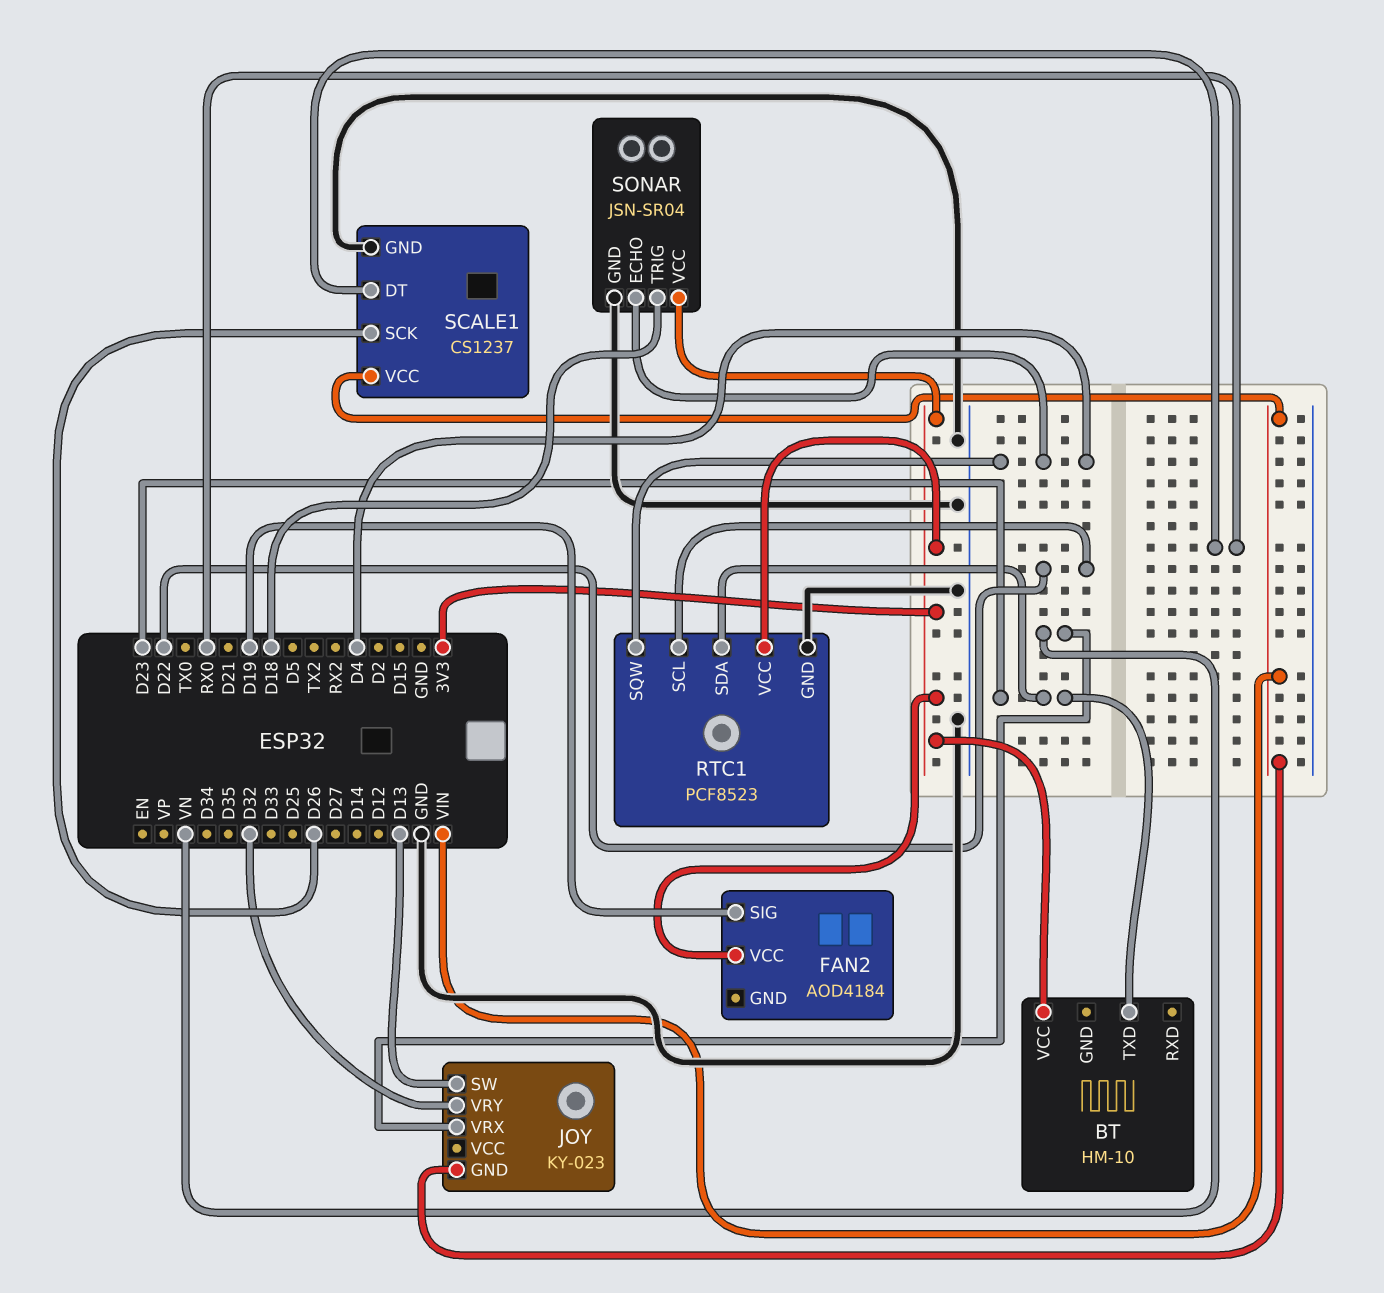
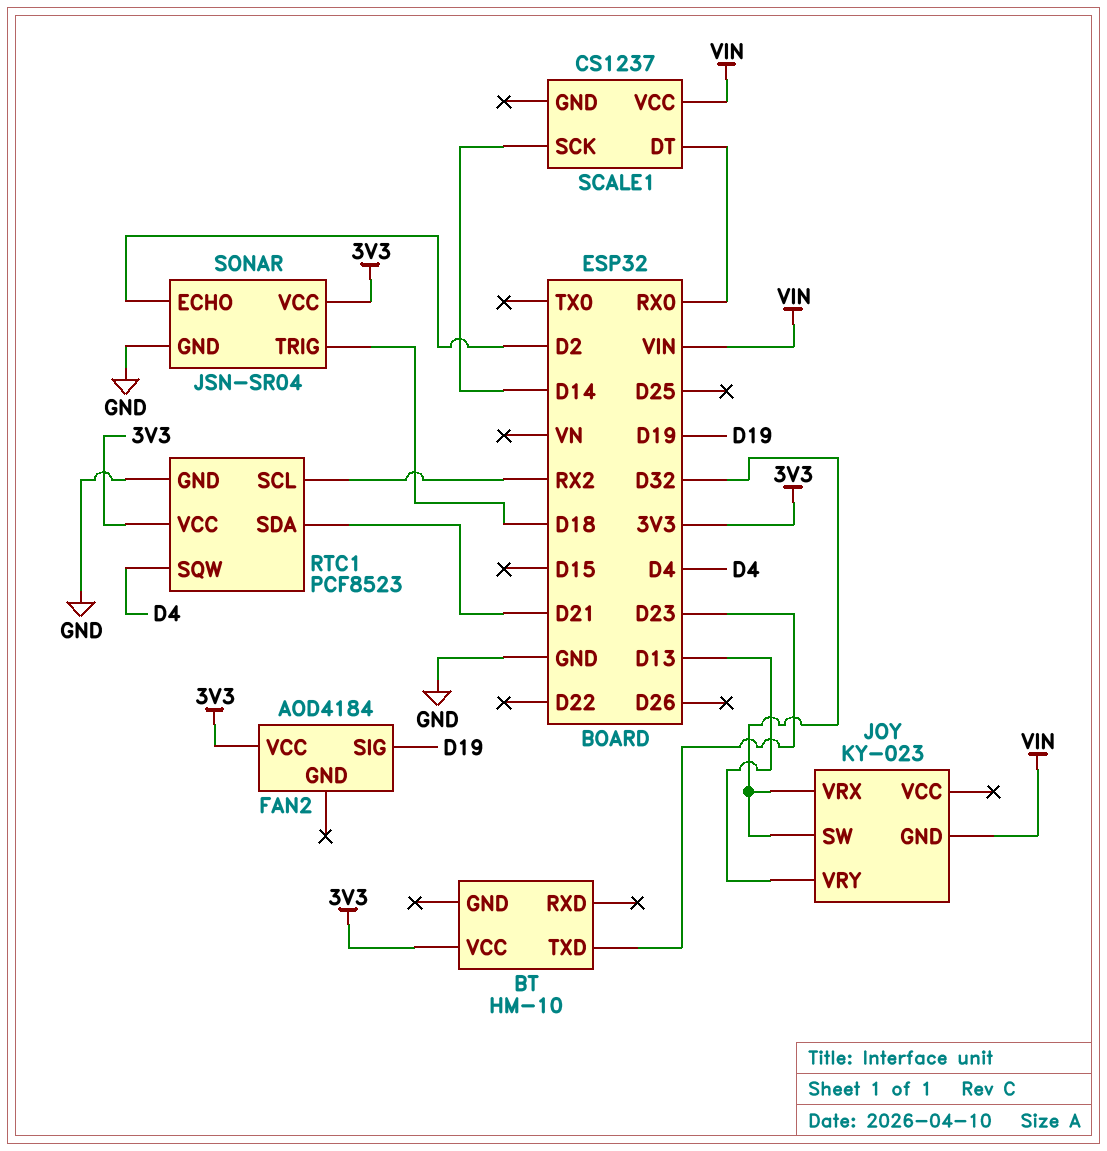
JOY pin SW: D13 -> D32
JOY pin VRX: VN -> D32
JOY pin VRY: D32 -> D13
RTC1 pin SCL: D22 -> RX2
RTC1 pin SDA: D23 -> D21
SCALE1 pin GND: GND -> none
SCALE1 pin SCK: D26 -> D14
SONAR pin ECHO: D4 -> D2

